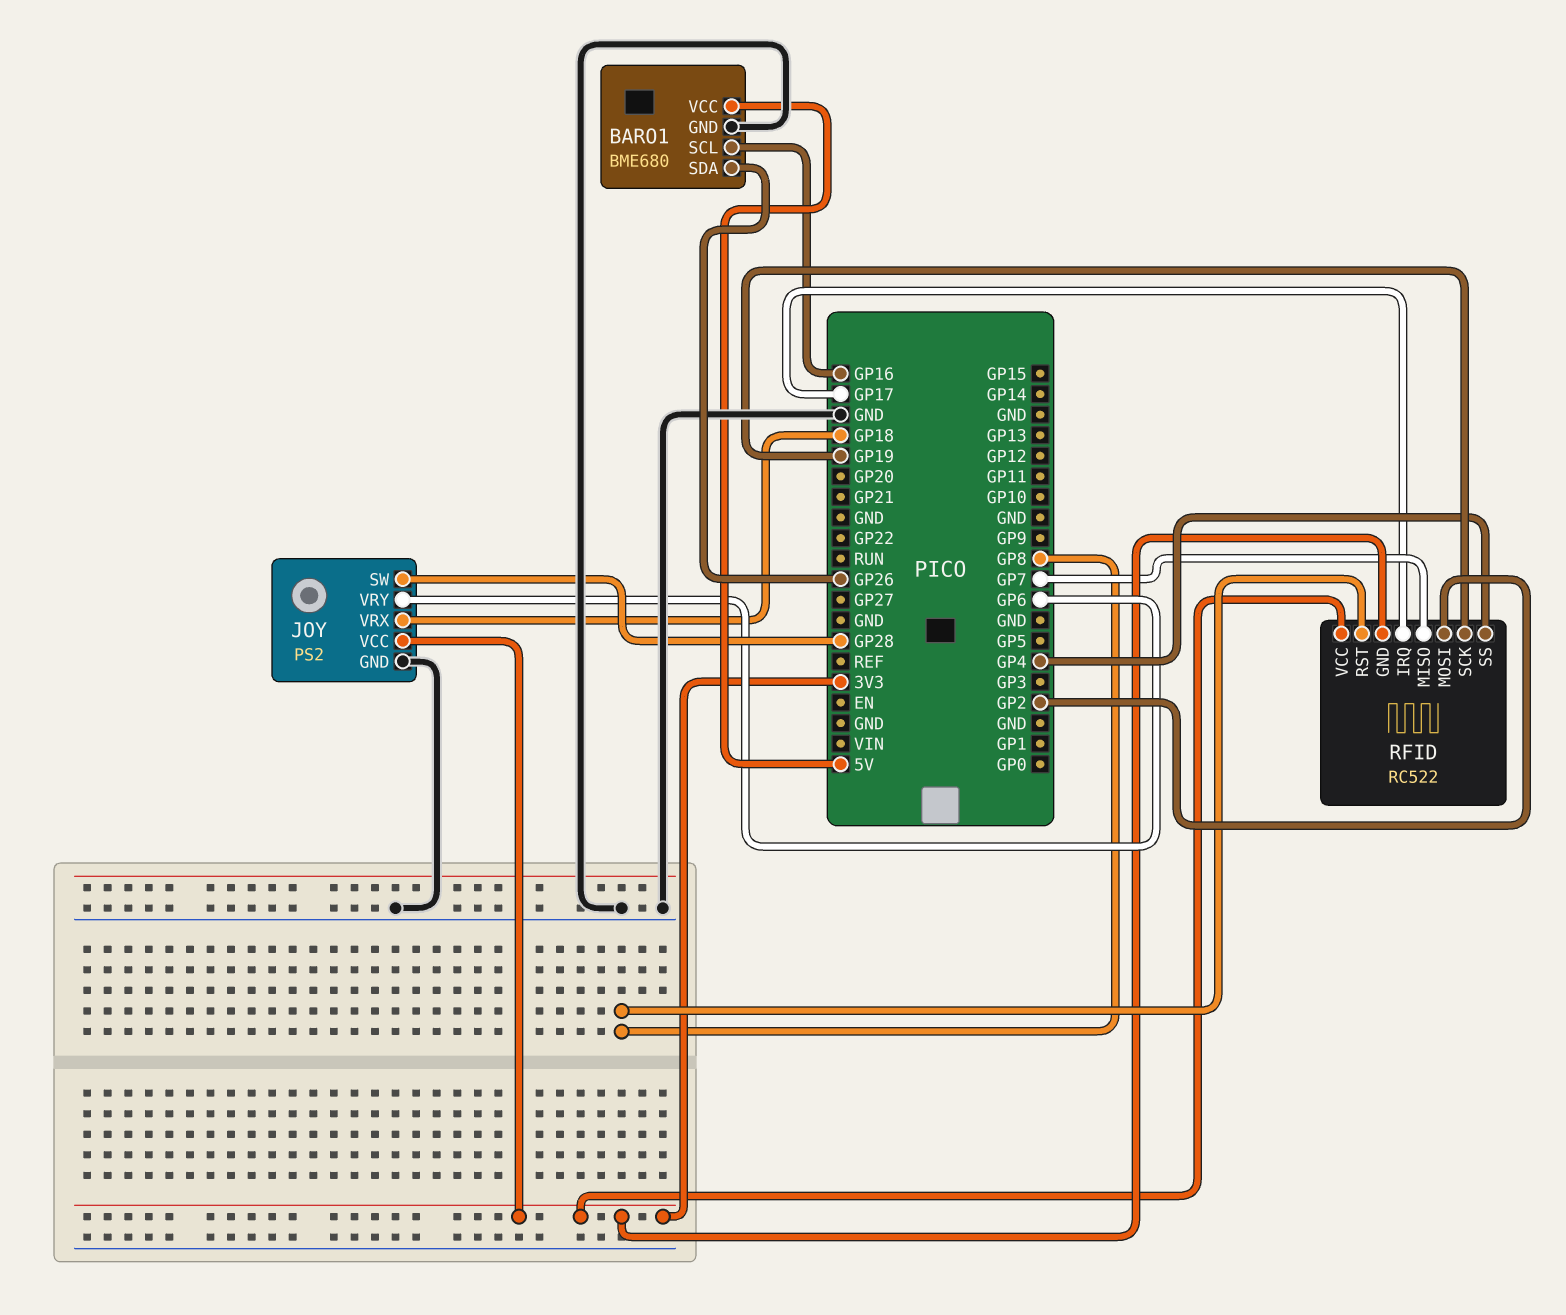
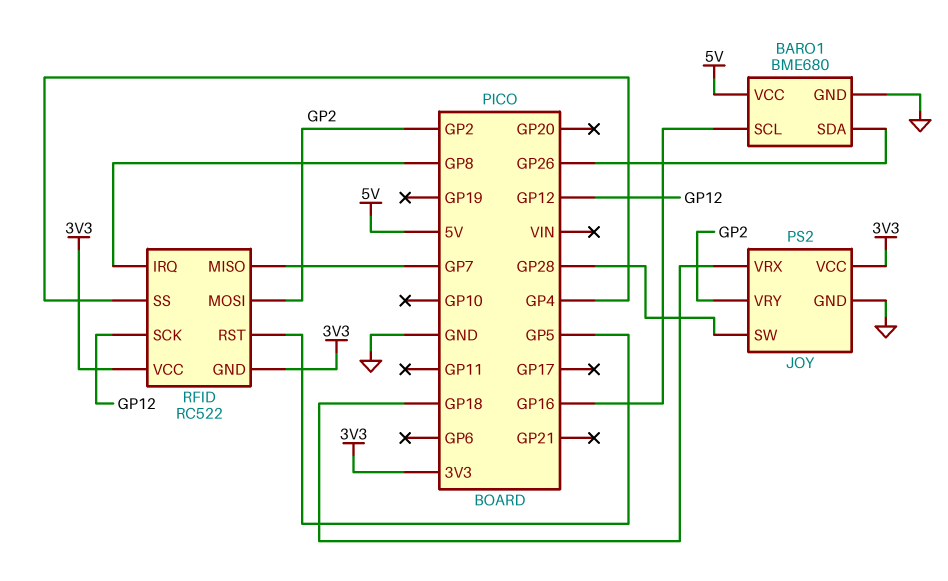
JOY pin VRY: GP6 -> GP2
RFID pin IRQ: GP17 -> GP8
RFID pin RST: GP8 -> GP5
RFID pin SCK: GP19 -> GP12

